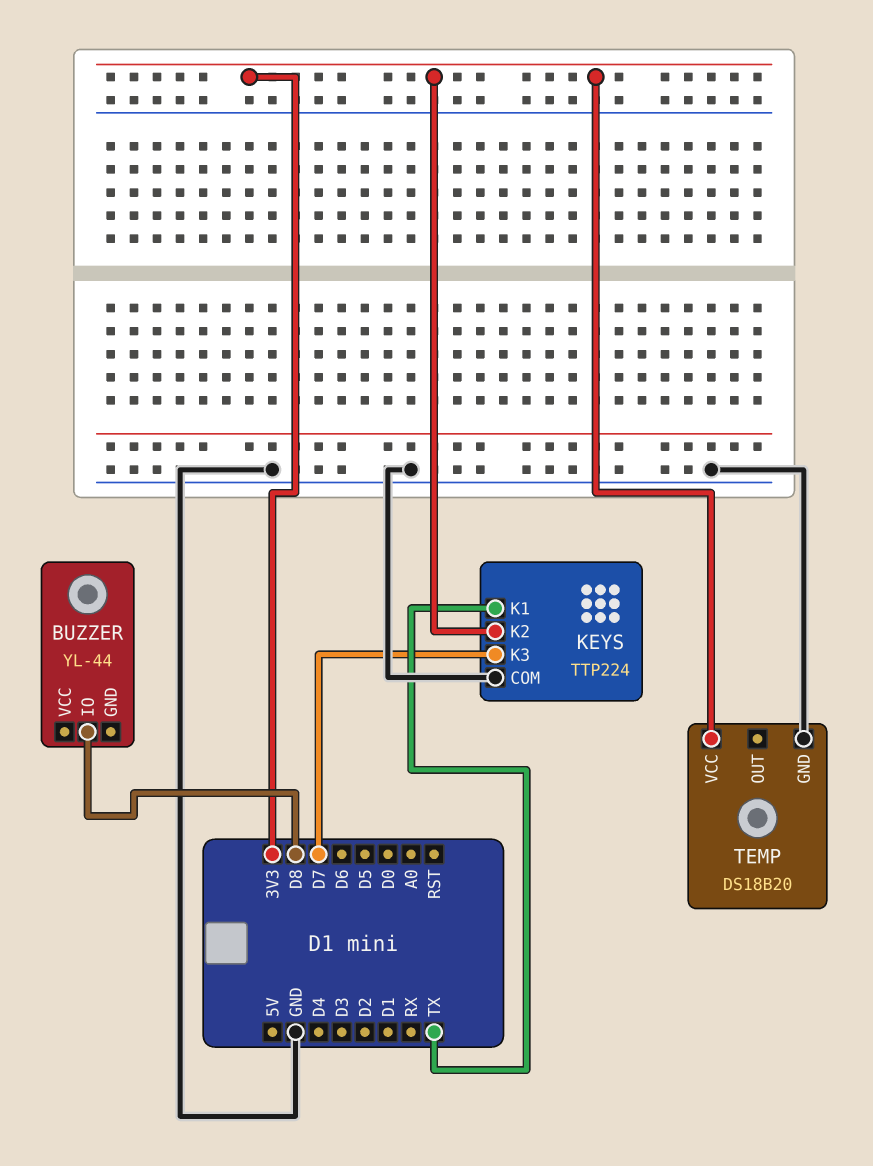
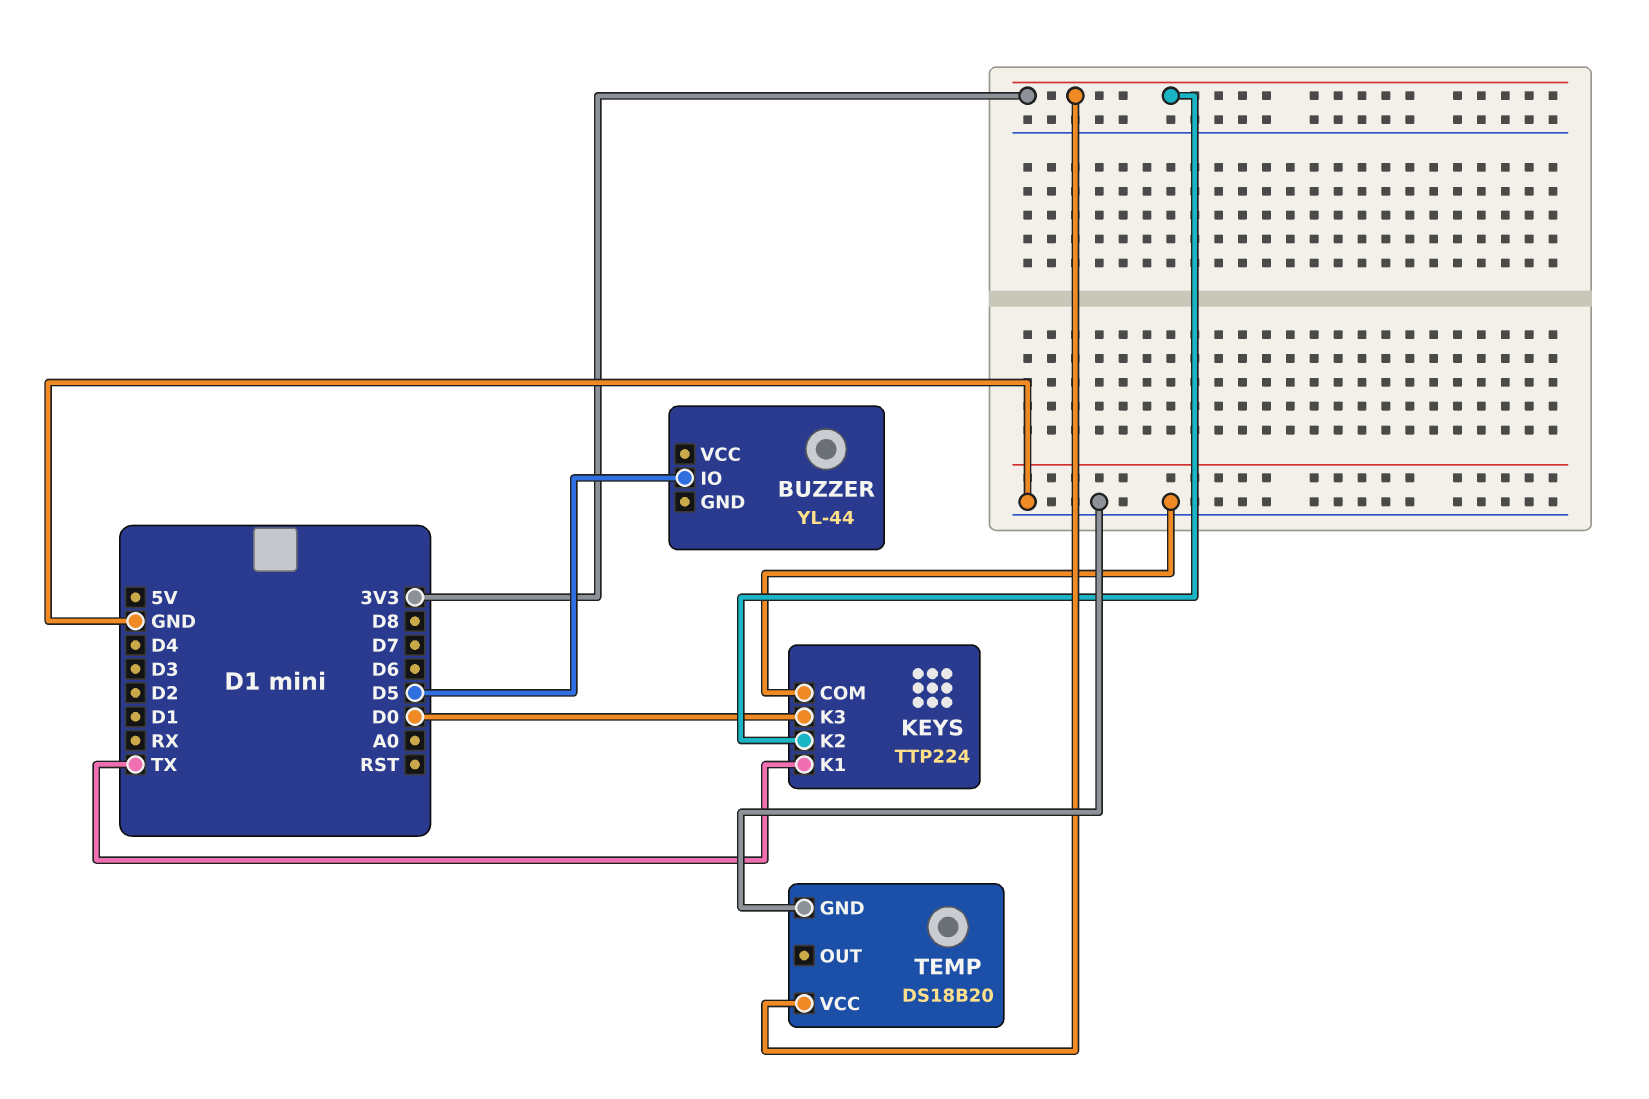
BUZZER pin IO: D8 -> D5
KEYS pin K3: D7 -> D0

